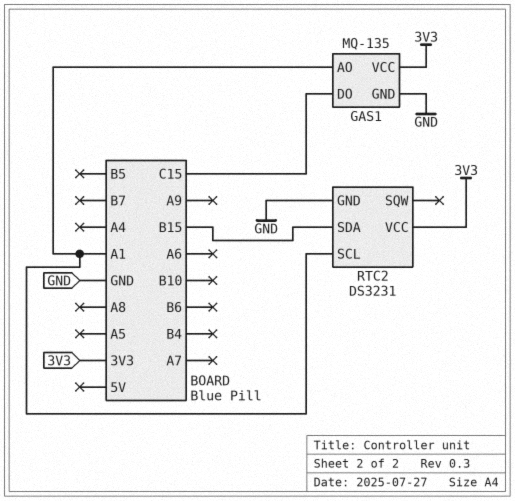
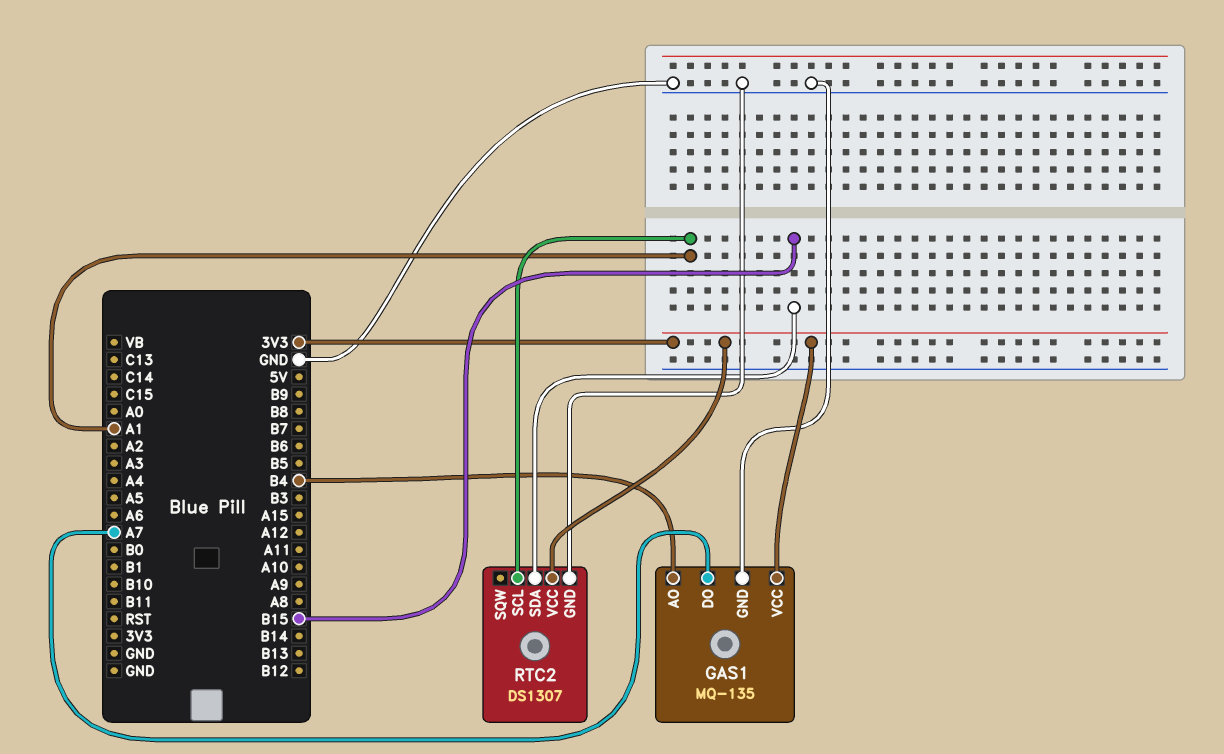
GAS1 pin AO: A1 -> B4
GAS1 pin DO: C15 -> A7
RTC2: DS3231 -> DS1307

